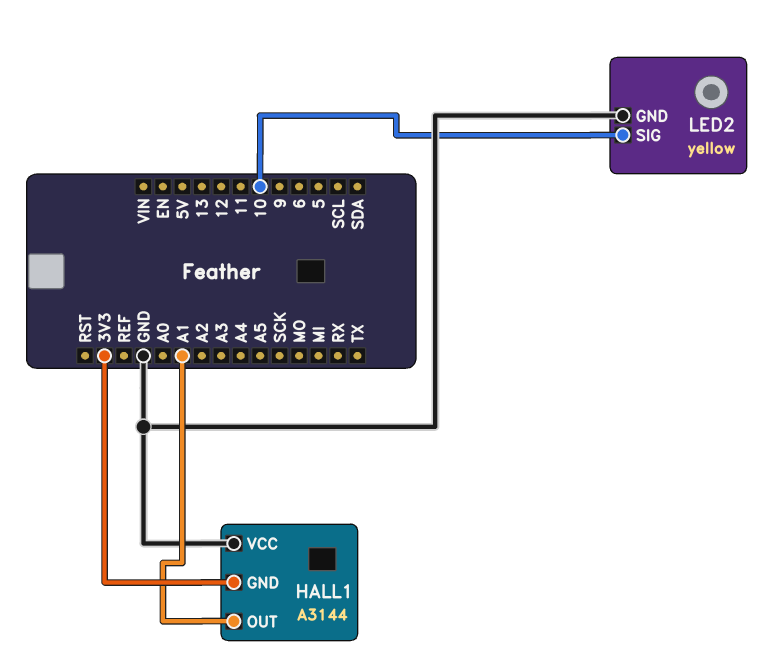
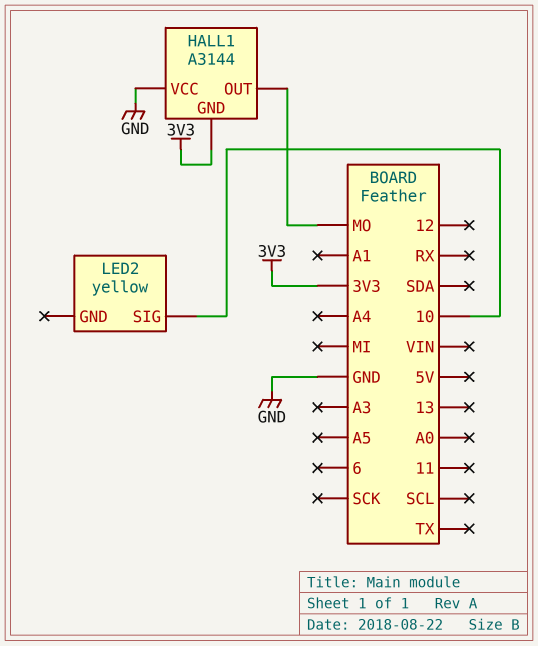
HALL1 pin OUT: A1 -> MO
LED2 pin GND: GND -> none

